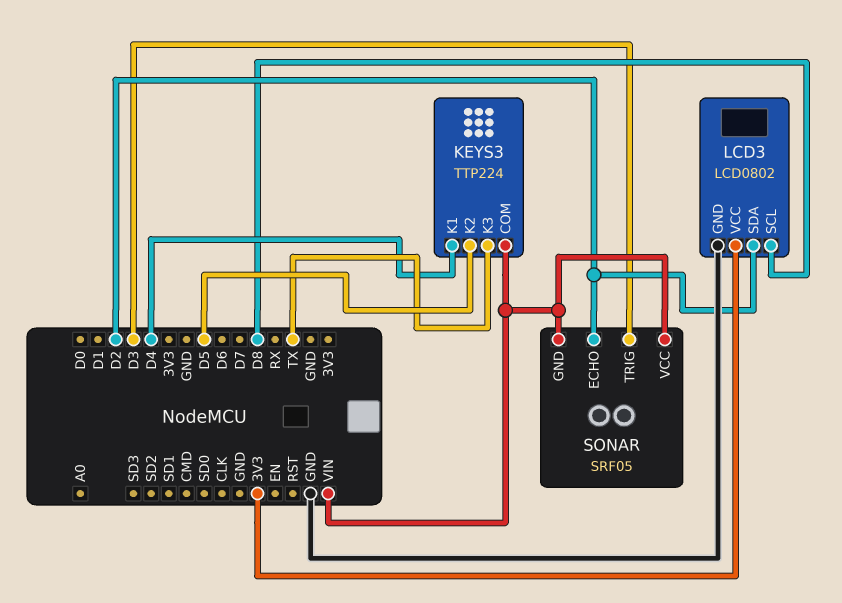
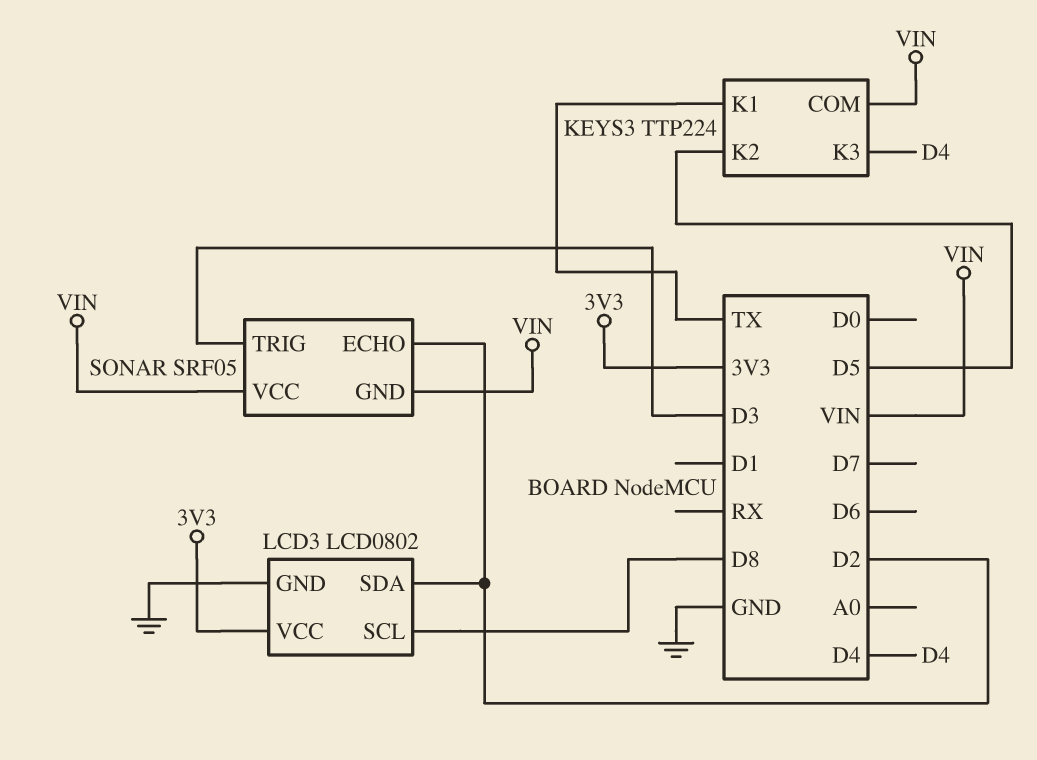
KEYS3 pin K1: D4 -> TX
KEYS3 pin K3: TX -> D4

